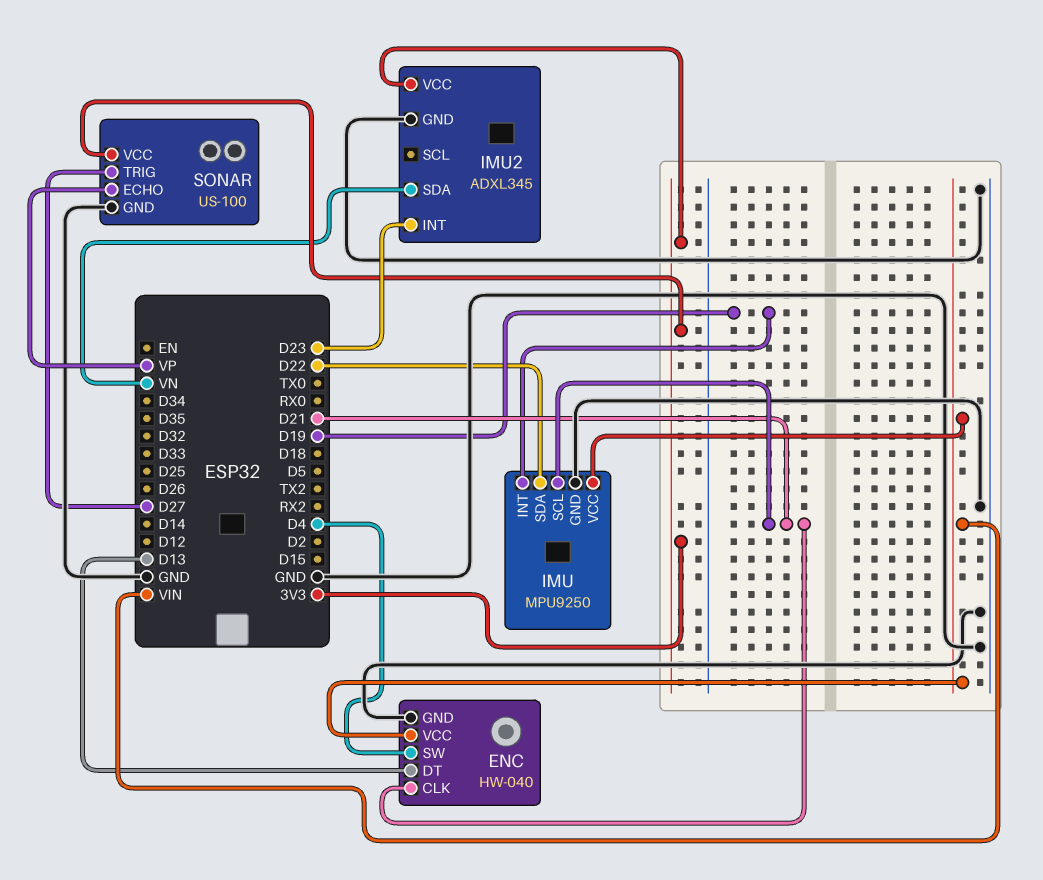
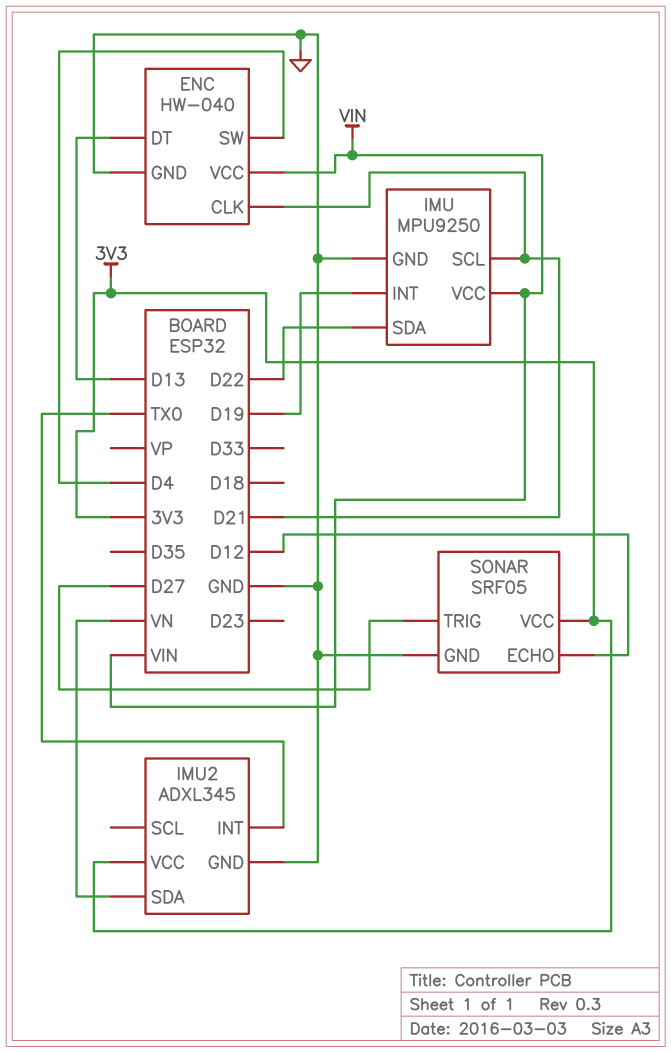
IMU2 pin INT: D23 -> TX0
SONAR: US-100 -> SRF05
SONAR pin ECHO: VP -> D12

